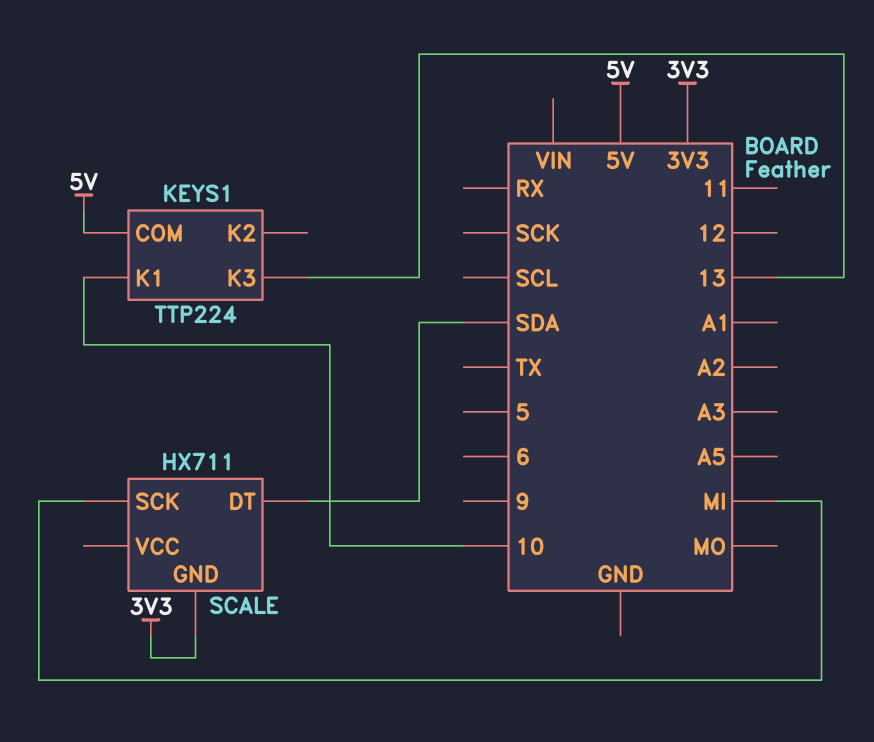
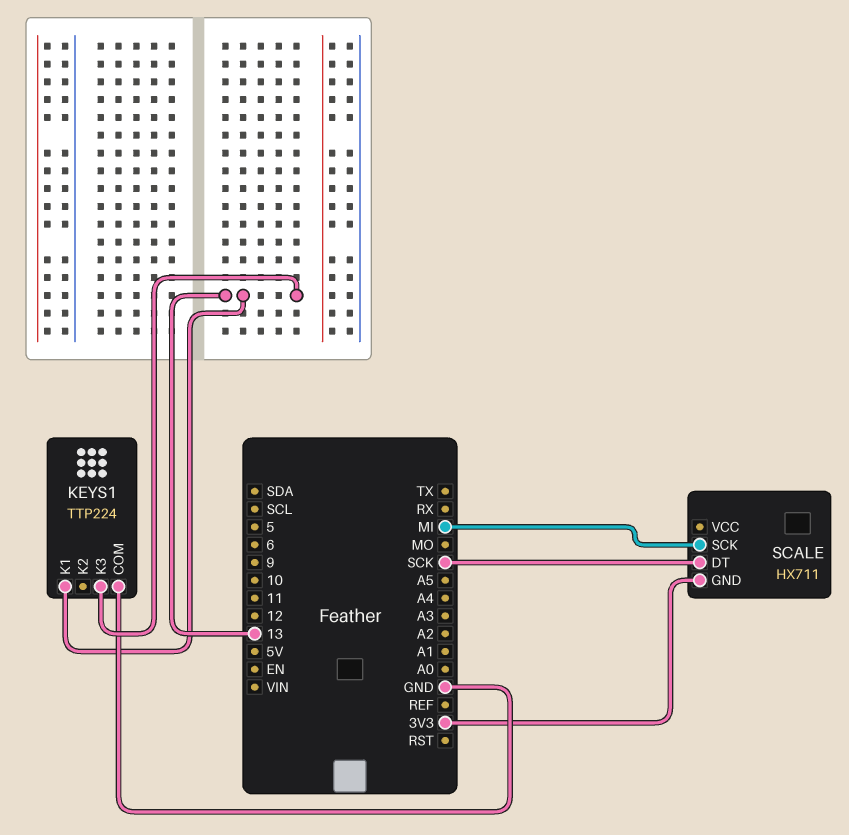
KEYS1 pin COM: 5V -> GND
KEYS1 pin K1: 10 -> 13
SCALE pin DT: SDA -> SCK

